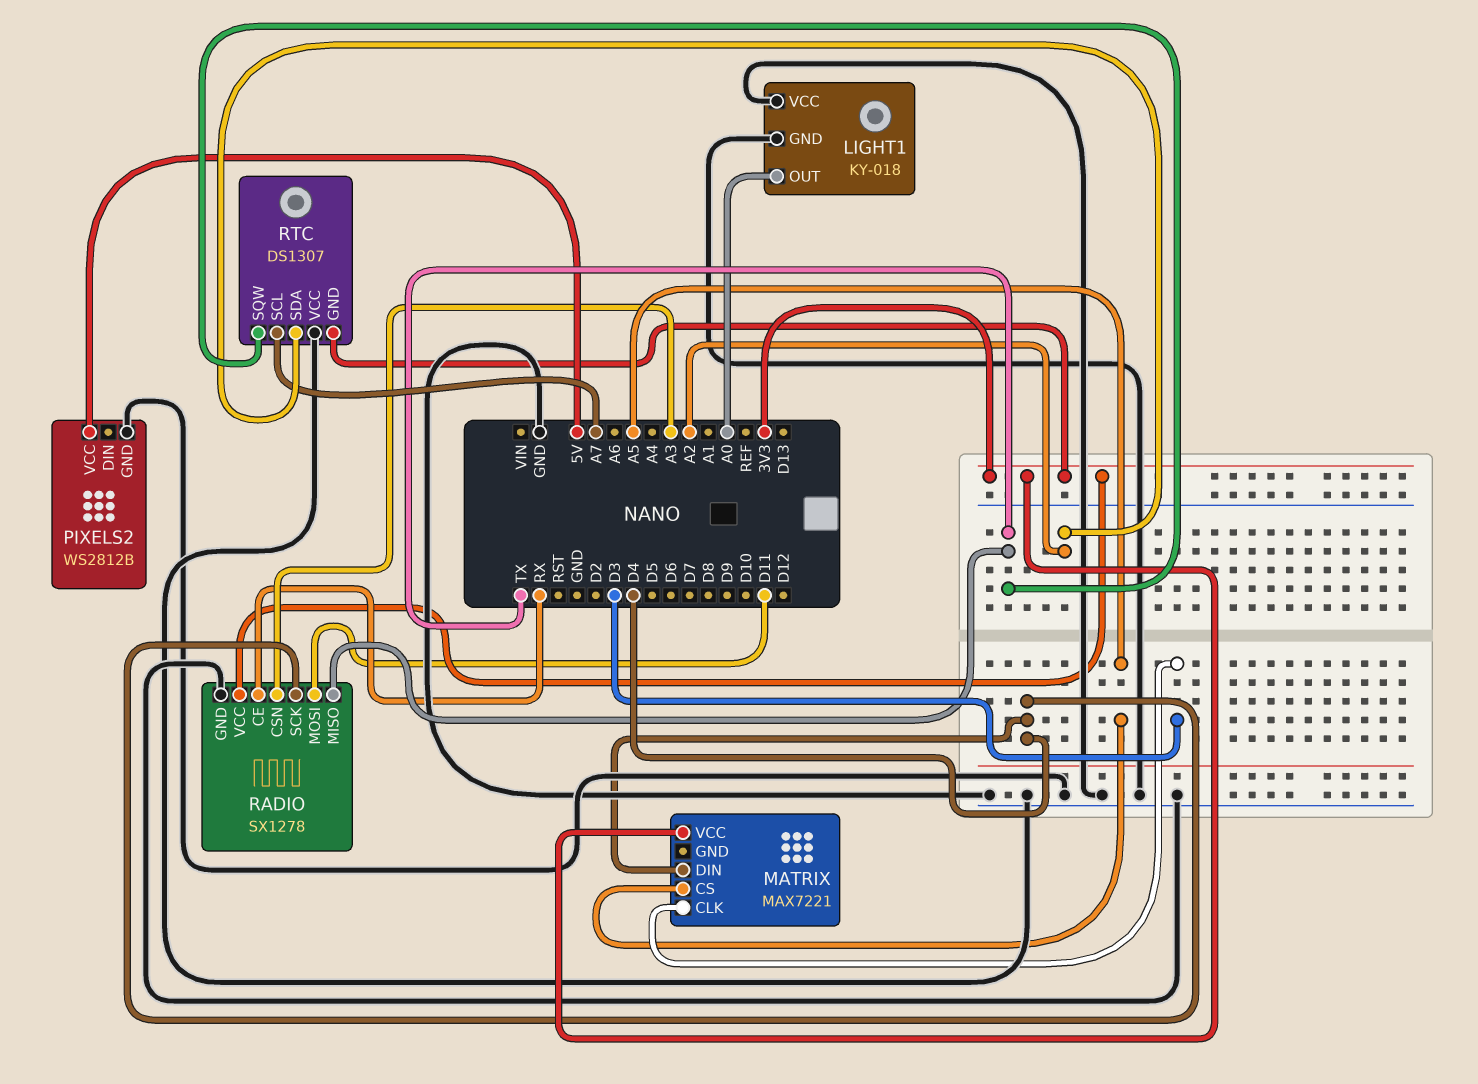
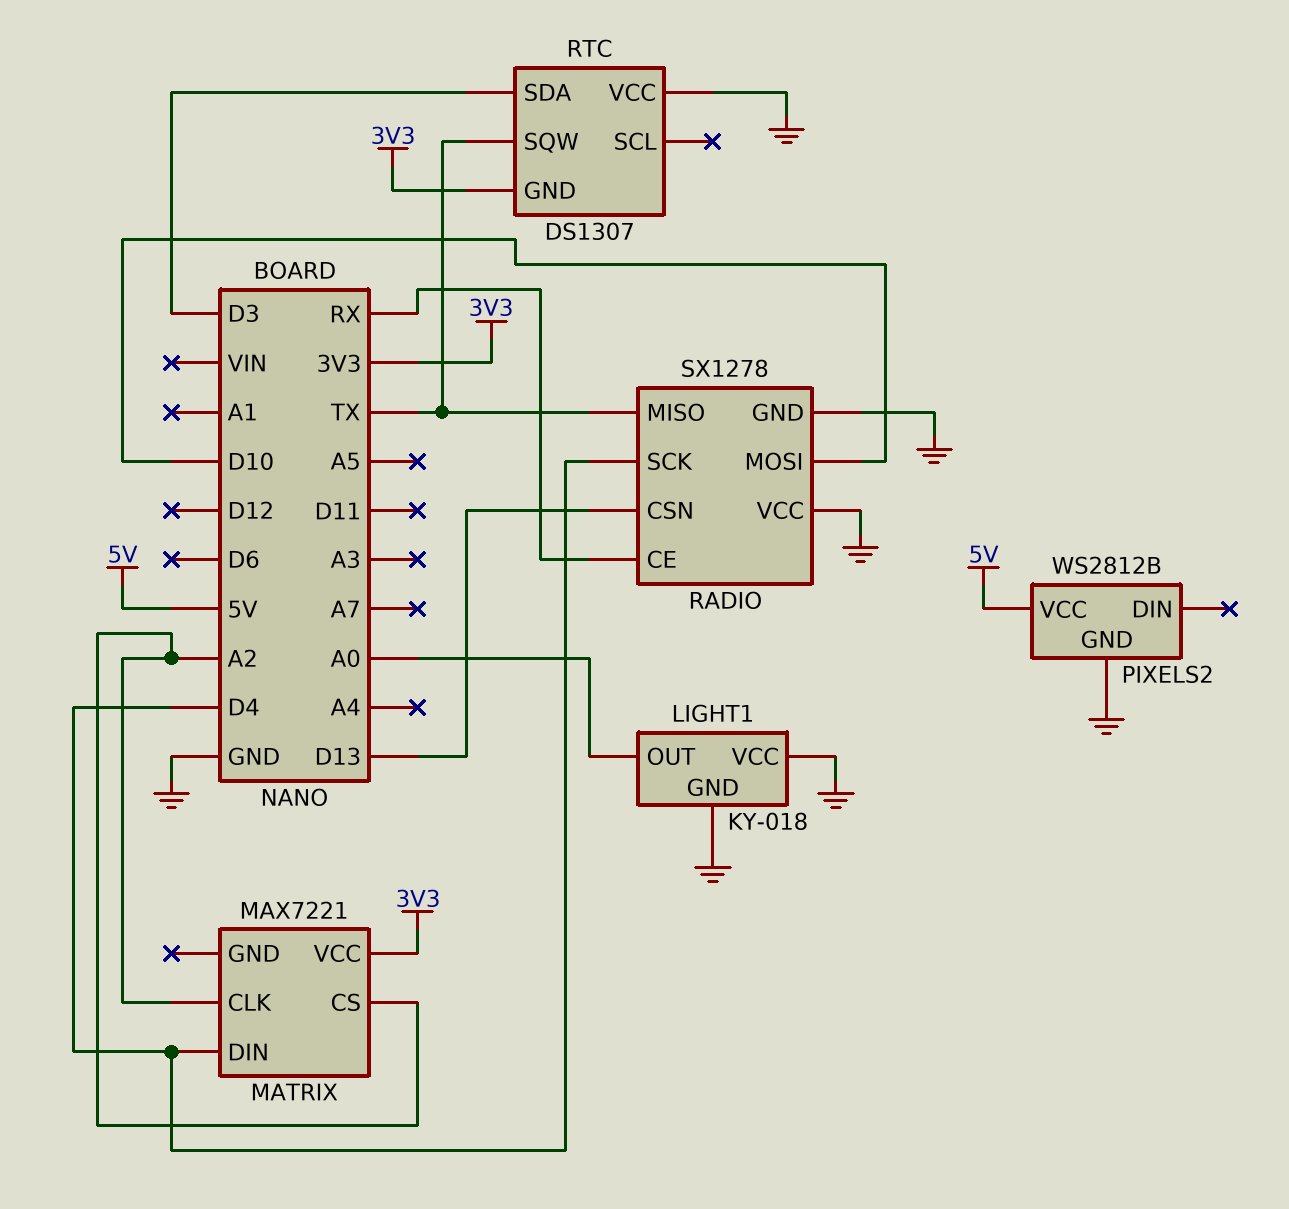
MATRIX pin CLK: D3 -> A2
MATRIX pin CS: A5 -> A2
RADIO pin CSN: A3 -> D13
RADIO pin MOSI: D11 -> D10
RADIO pin VCC: 3V3 -> GND
RTC pin SCL: A7 -> none
RTC pin SDA: A2 -> D3

